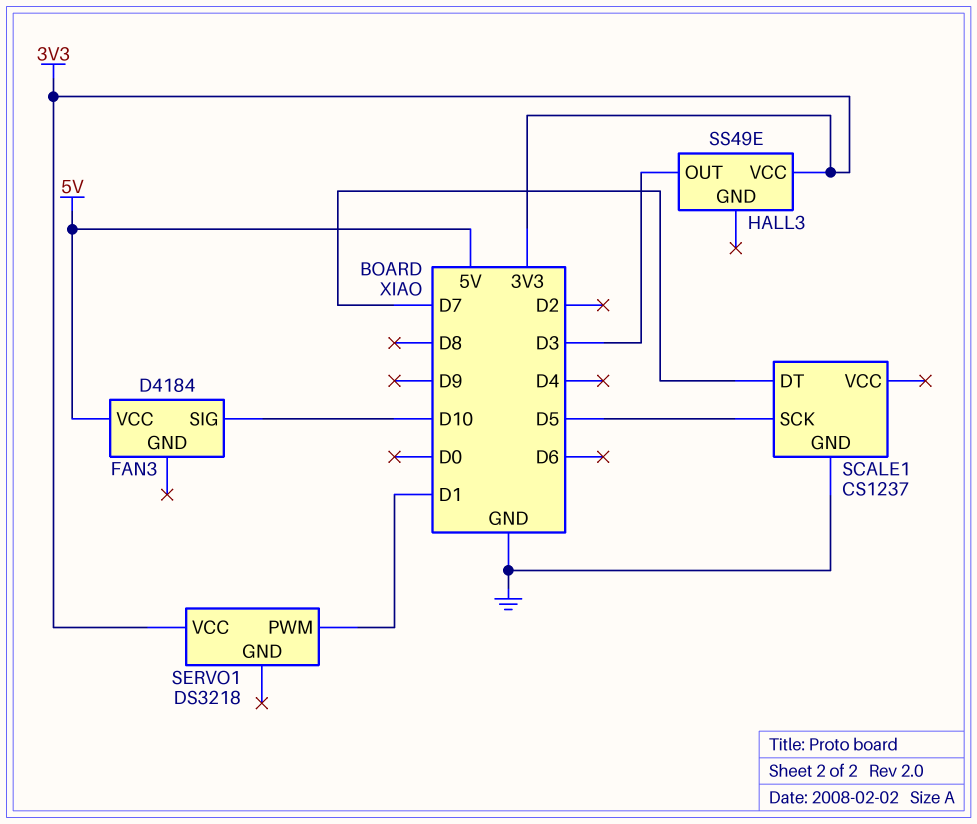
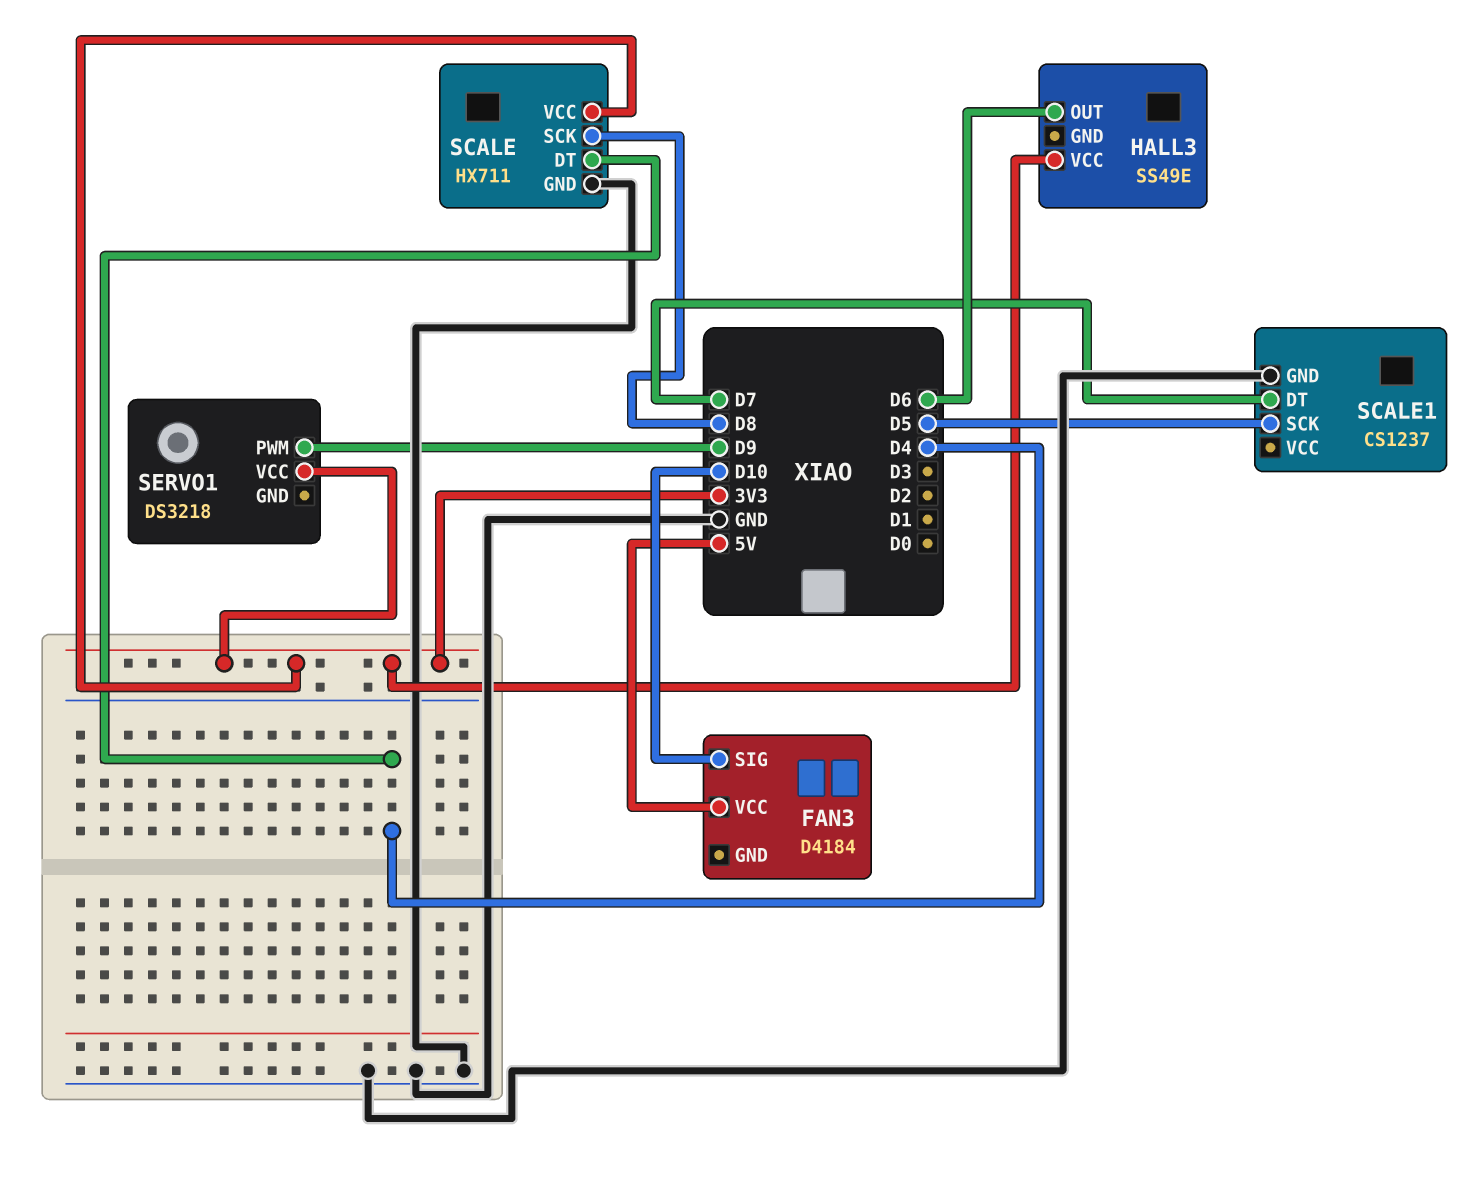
HALL3 pin OUT: D3 -> D6
SCALE: none -> HX711
SCALE pin DT: none -> D4
SCALE pin GND: none -> GND
SCALE pin SCK: none -> D8
SCALE pin VCC: none -> 3V3
SERVO1 pin PWM: D1 -> D9

